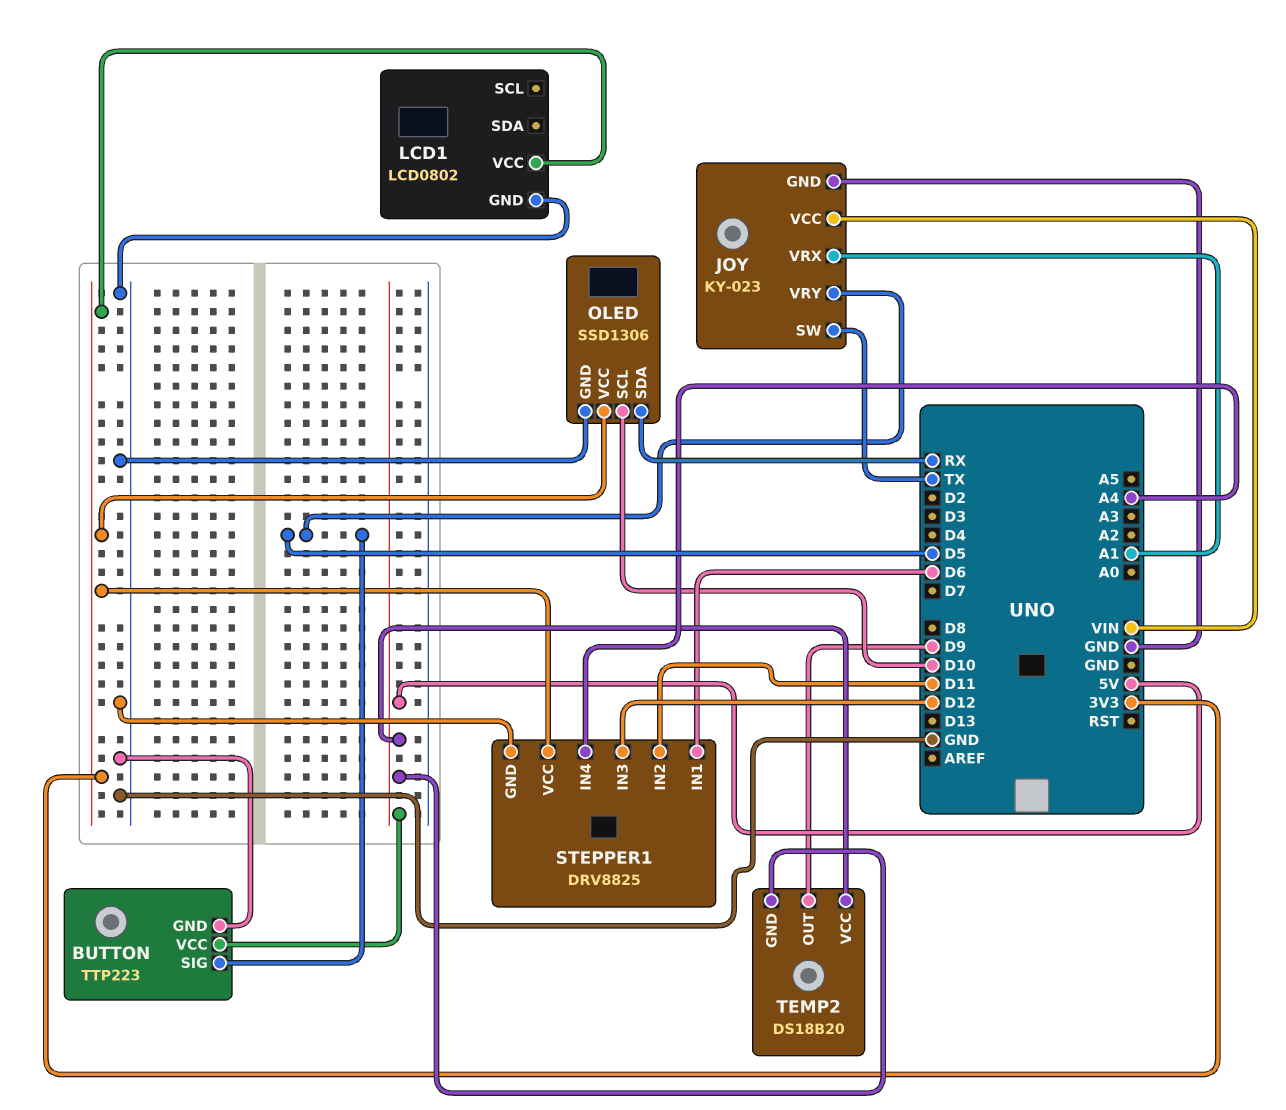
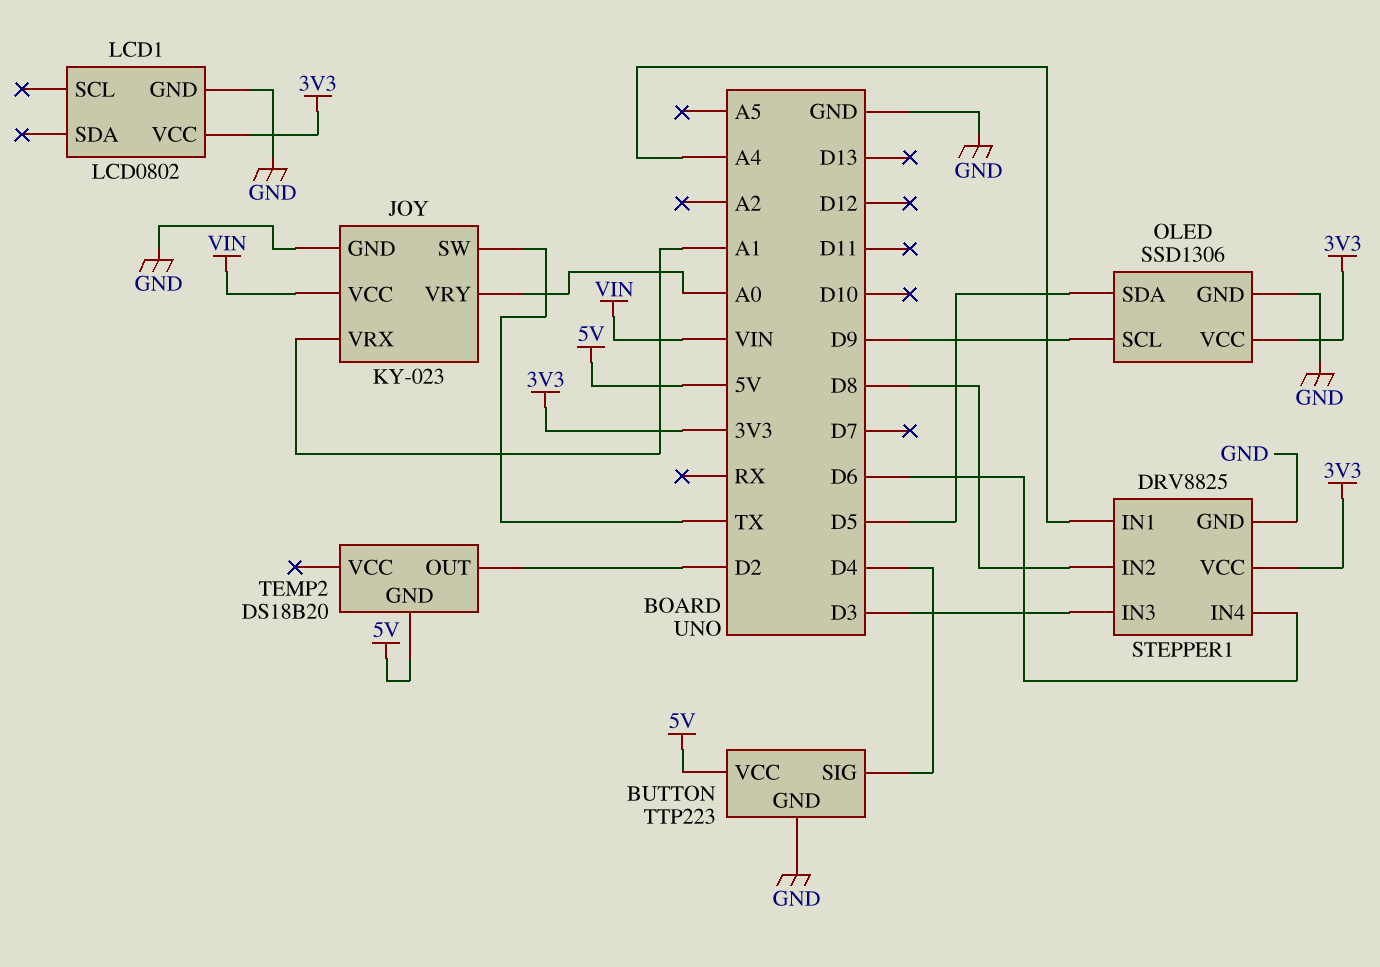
BUTTON pin SIG: D5 -> D4
JOY pin VRY: D5 -> A0
OLED pin SCL: D10 -> D9
OLED pin SDA: RX -> D5
STEPPER1 pin IN1: D6 -> A4
STEPPER1 pin IN2: D11 -> D8
STEPPER1 pin IN3: D12 -> D3
STEPPER1 pin IN4: A4 -> D6
TEMP2 pin OUT: D9 -> D2
TEMP2 pin VCC: 5V -> none

